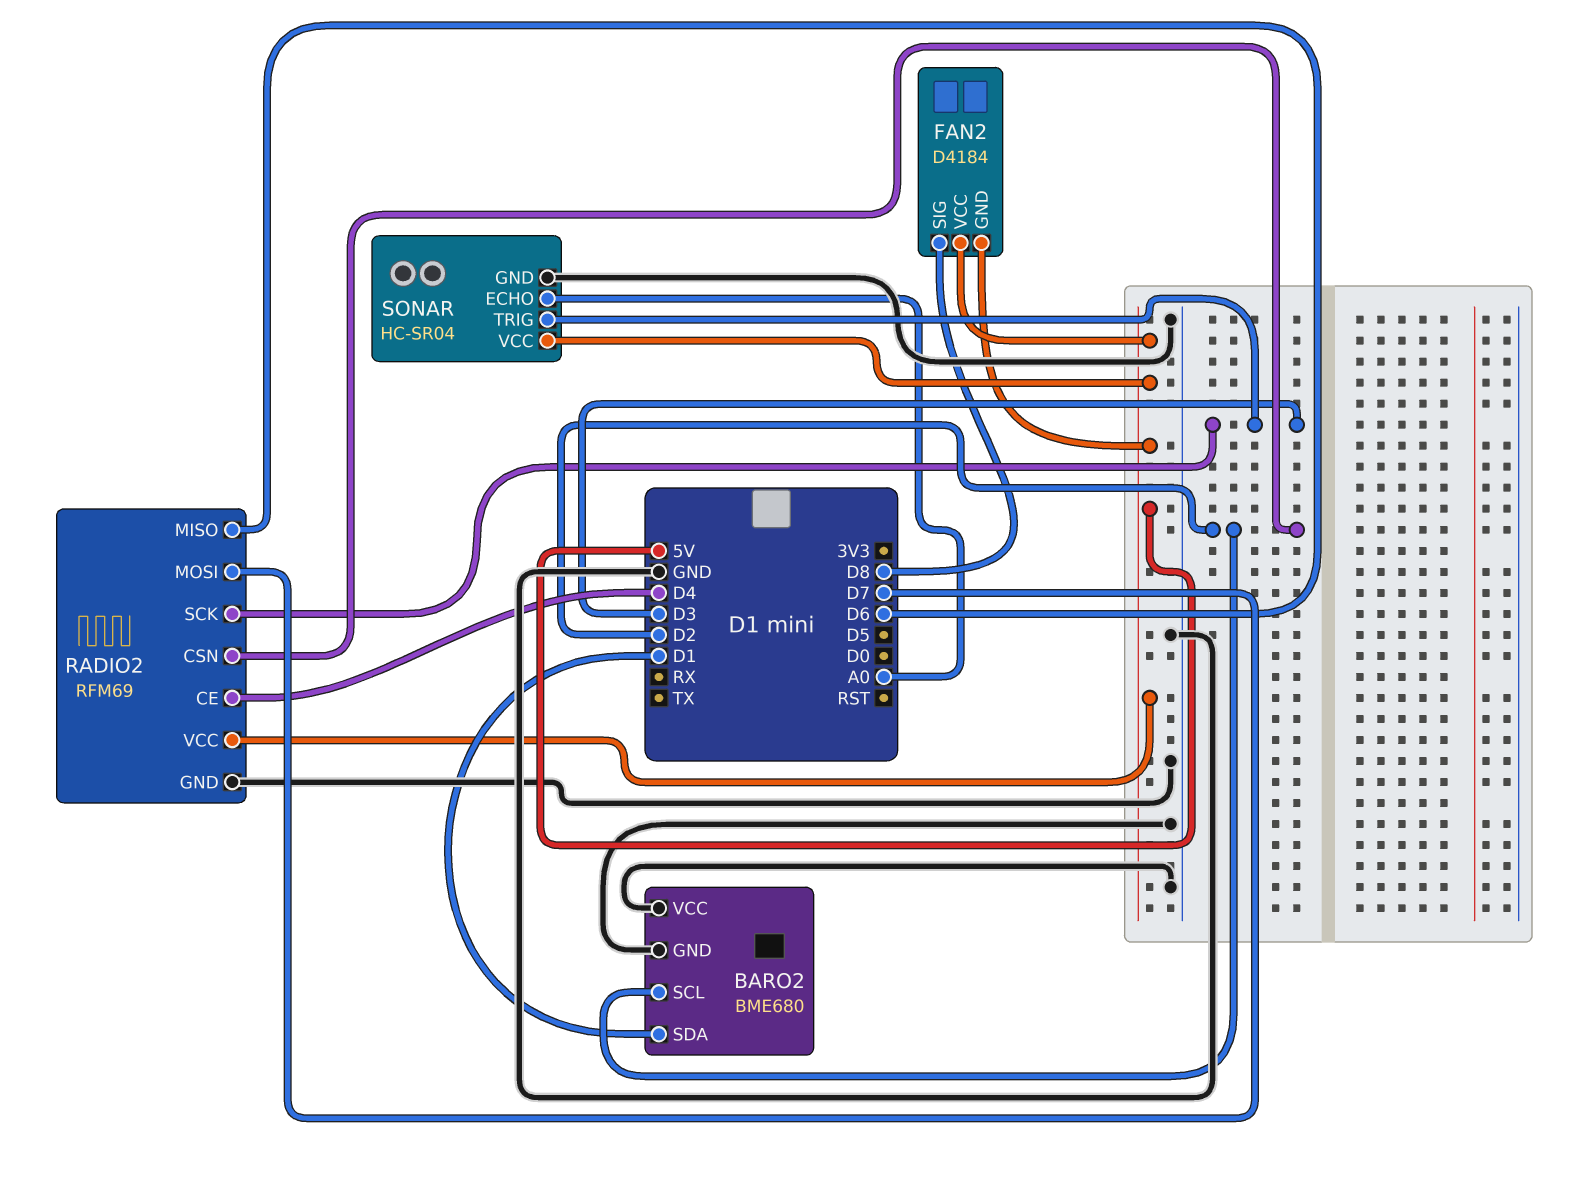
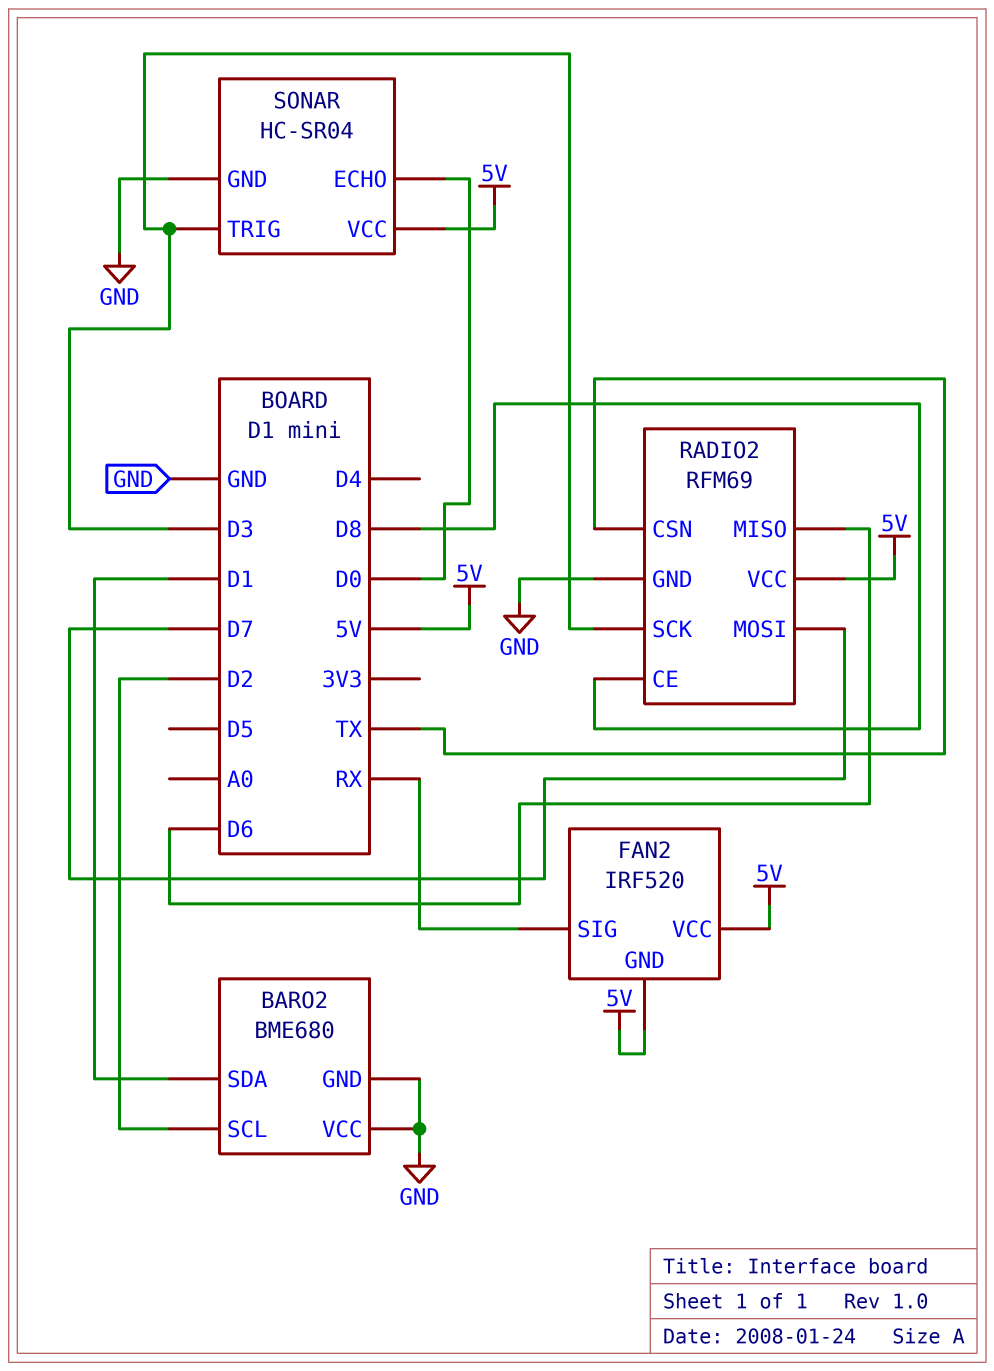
FAN2: D4184 -> IRF520
FAN2 pin SIG: D8 -> RX
RADIO2 pin CE: D4 -> D8
RADIO2 pin CSN: D2 -> TX
SONAR pin ECHO: A0 -> D0

